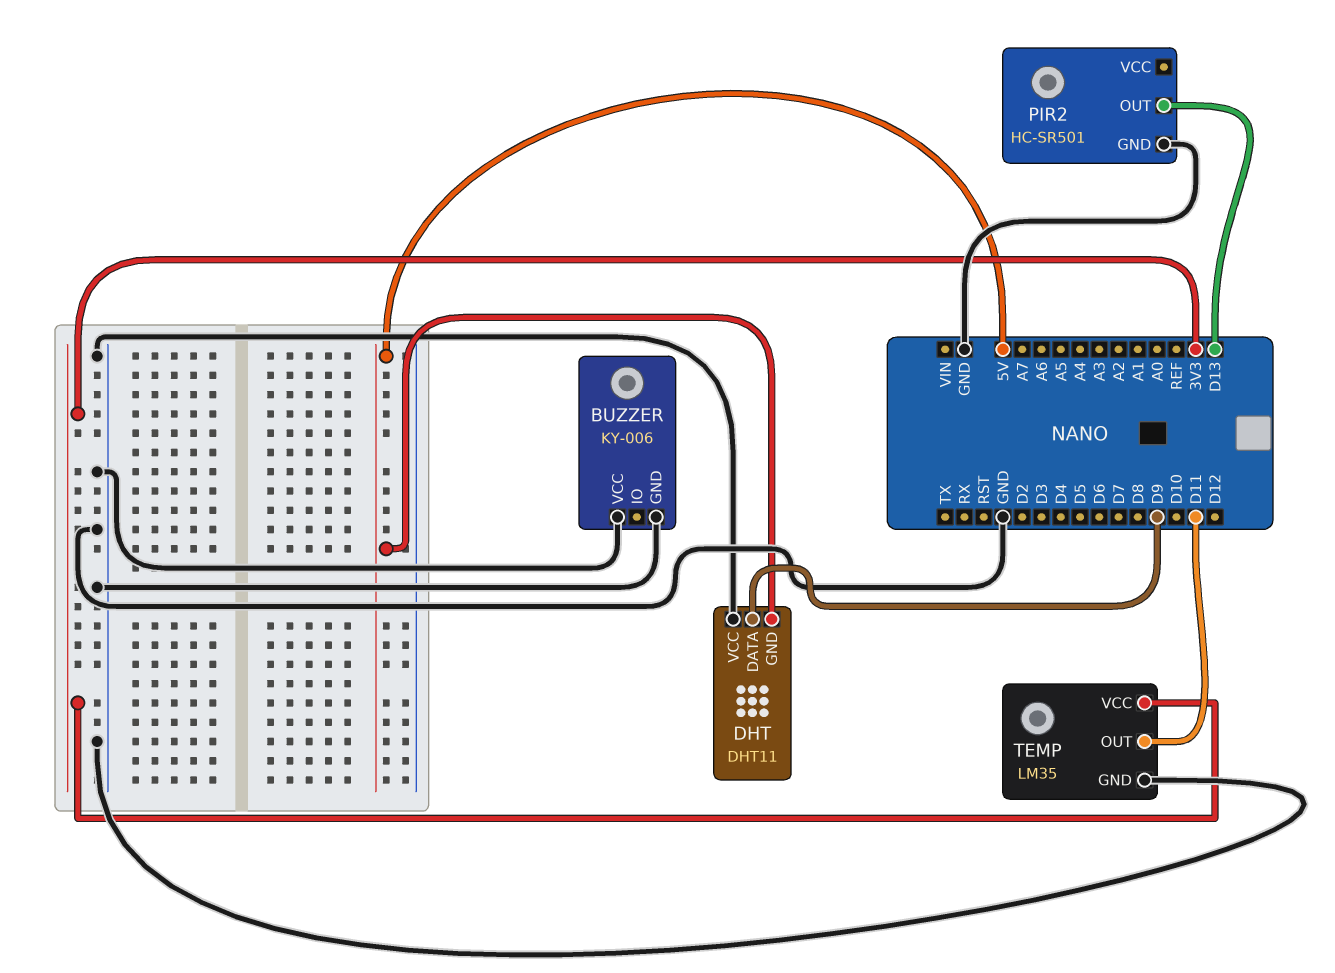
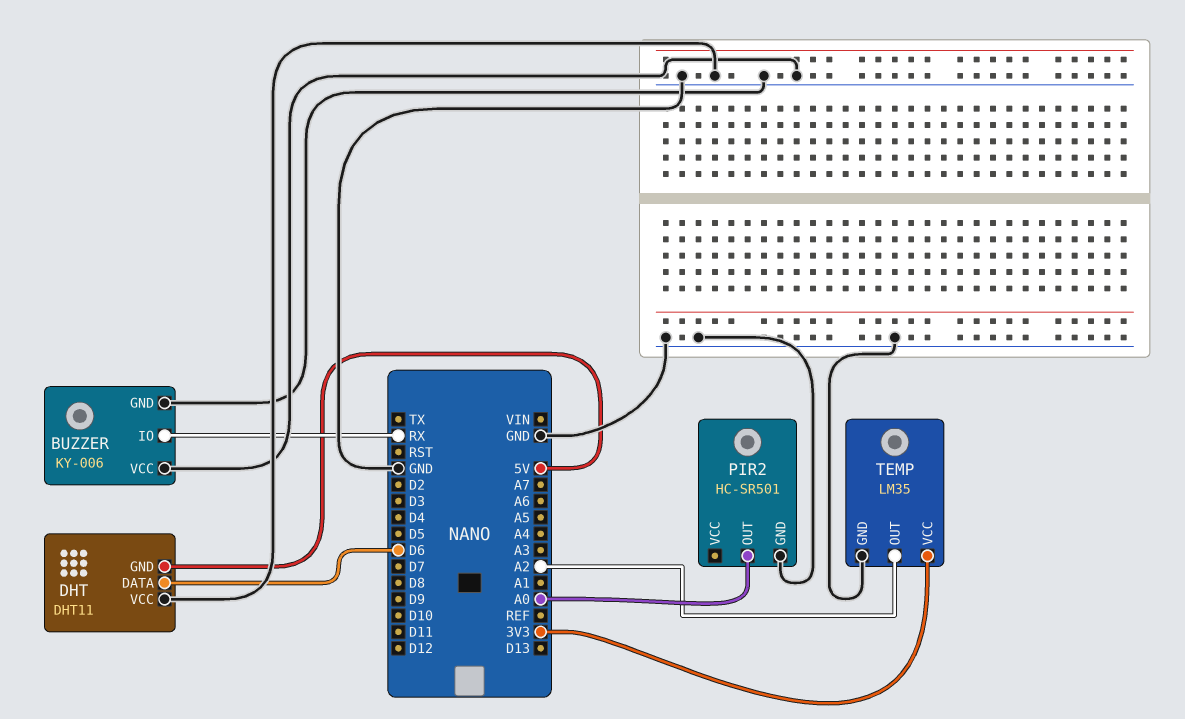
BUZZER pin IO: none -> RX
DHT pin DATA: D9 -> D6
PIR2 pin OUT: D13 -> A0
TEMP pin OUT: D11 -> A2

